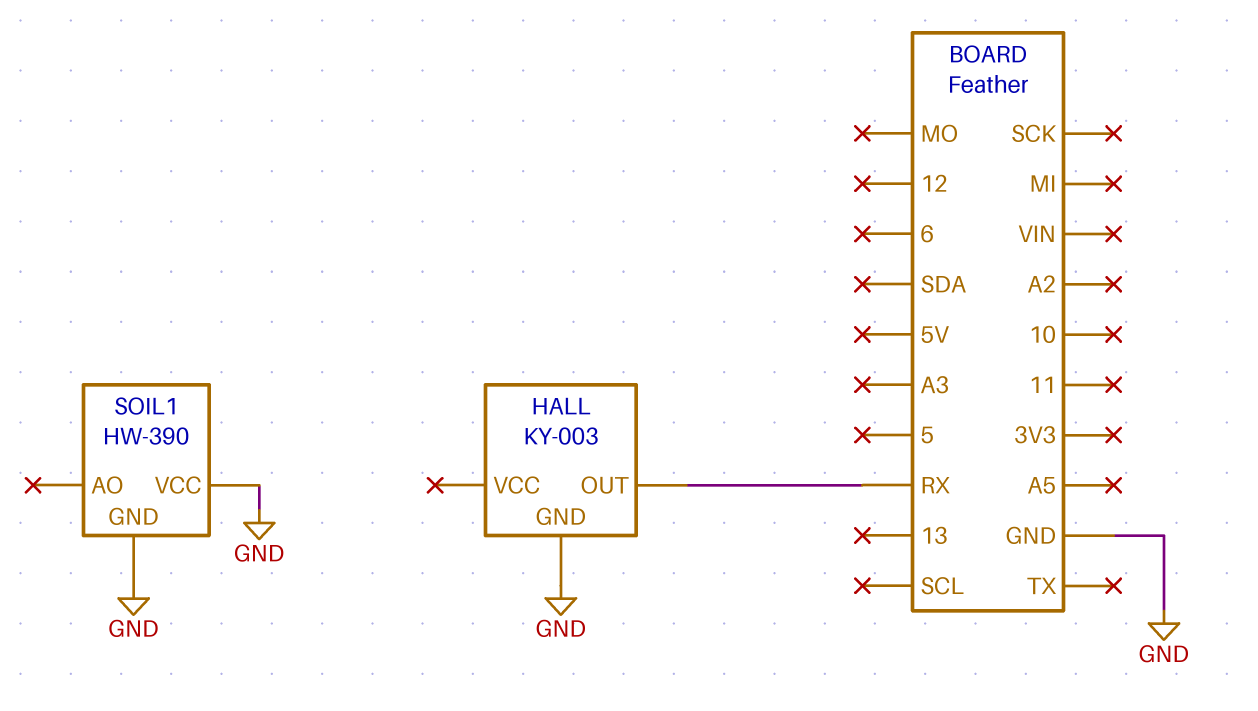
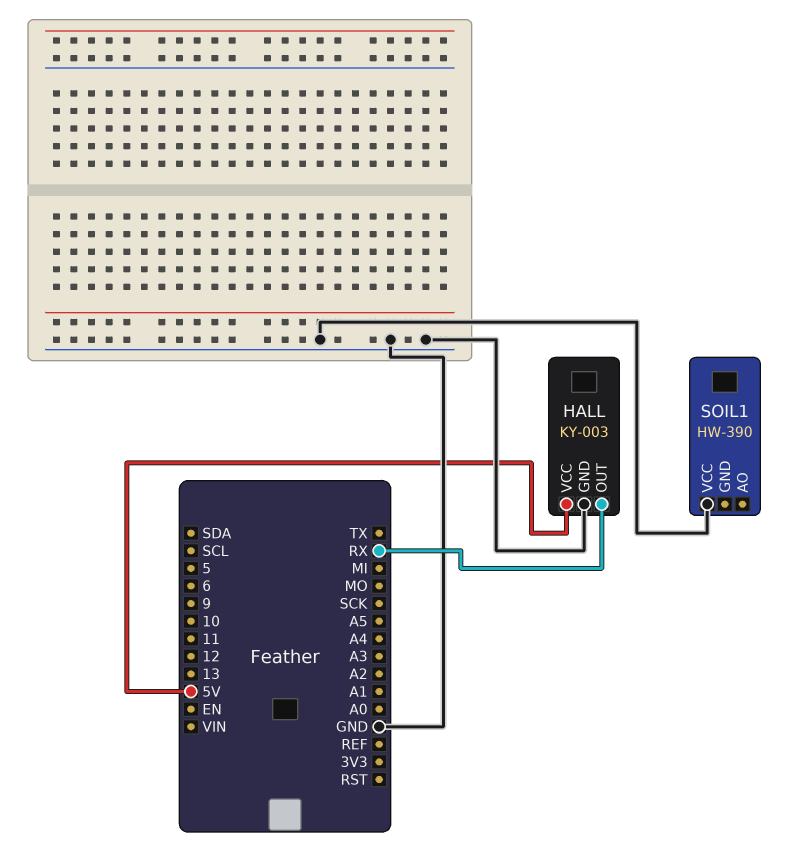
HALL pin VCC: none -> 5V
SOIL1 pin GND: GND -> none

